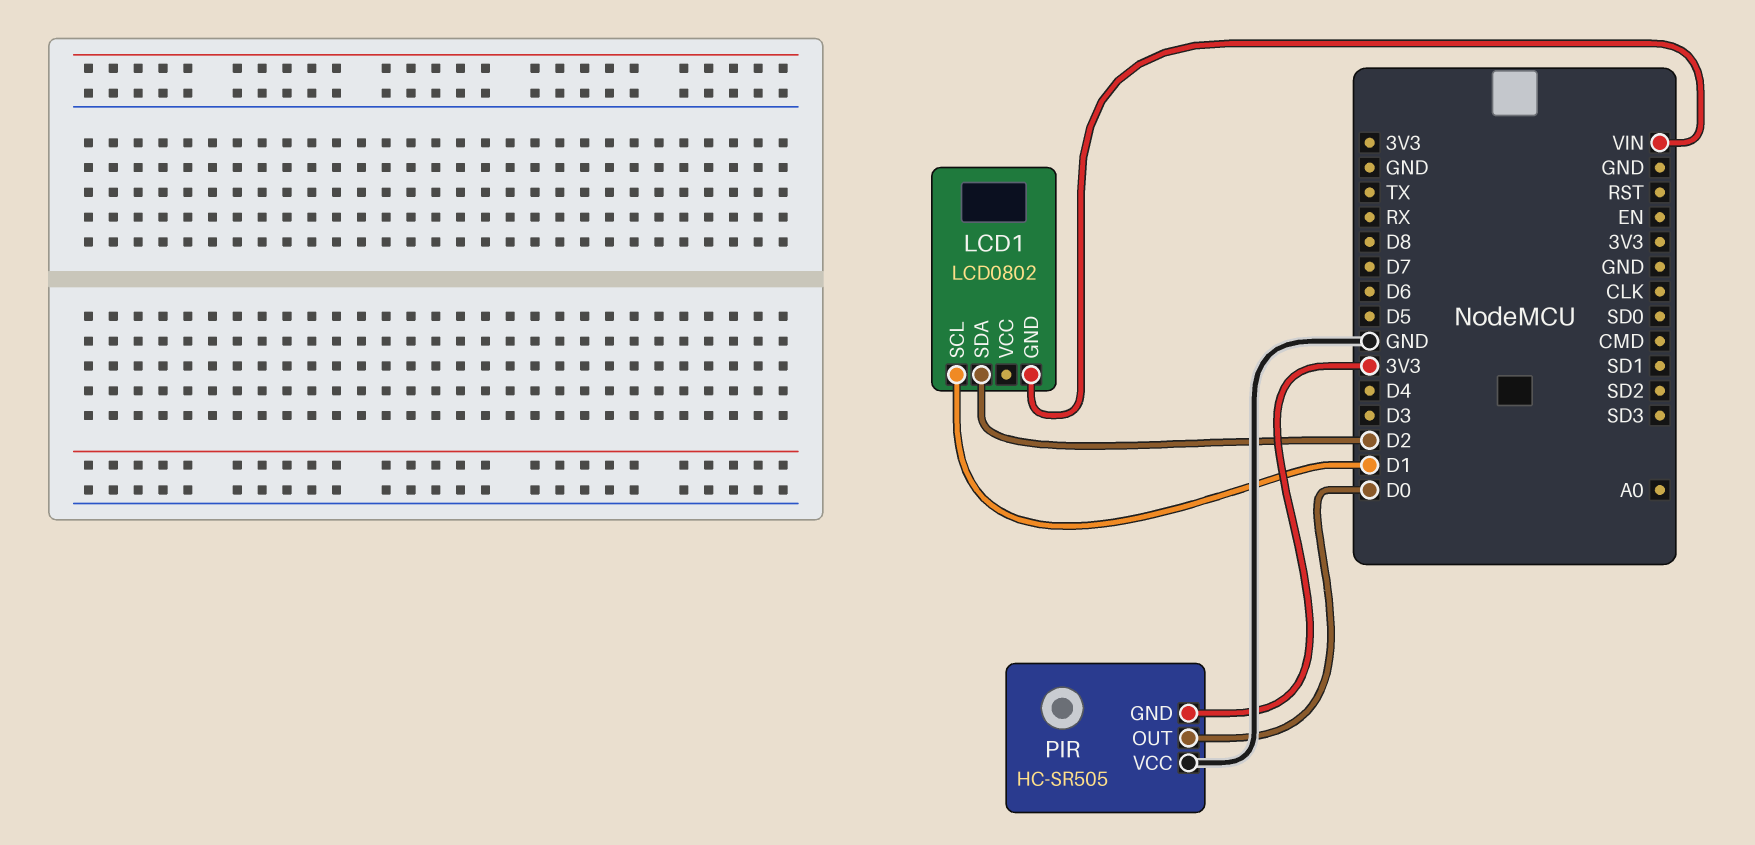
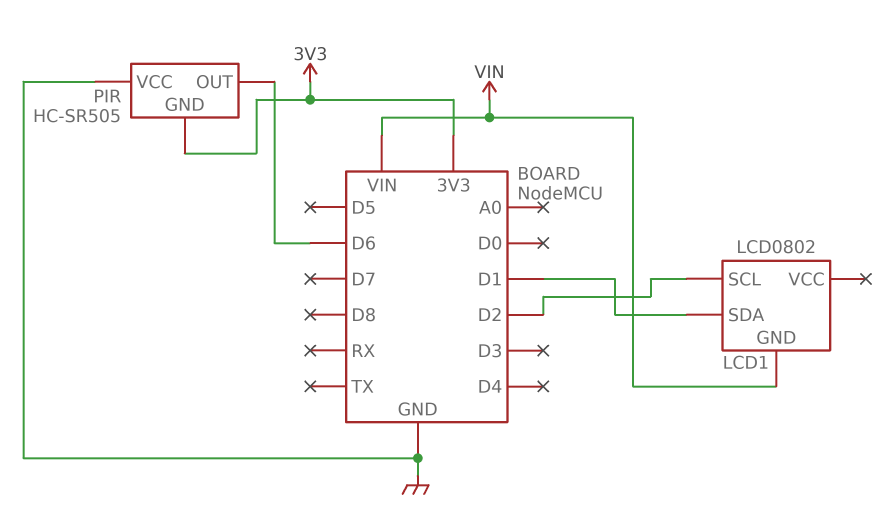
LCD1 pin SCL: D1 -> D2
LCD1 pin SDA: D2 -> D1
PIR pin OUT: D0 -> D6

